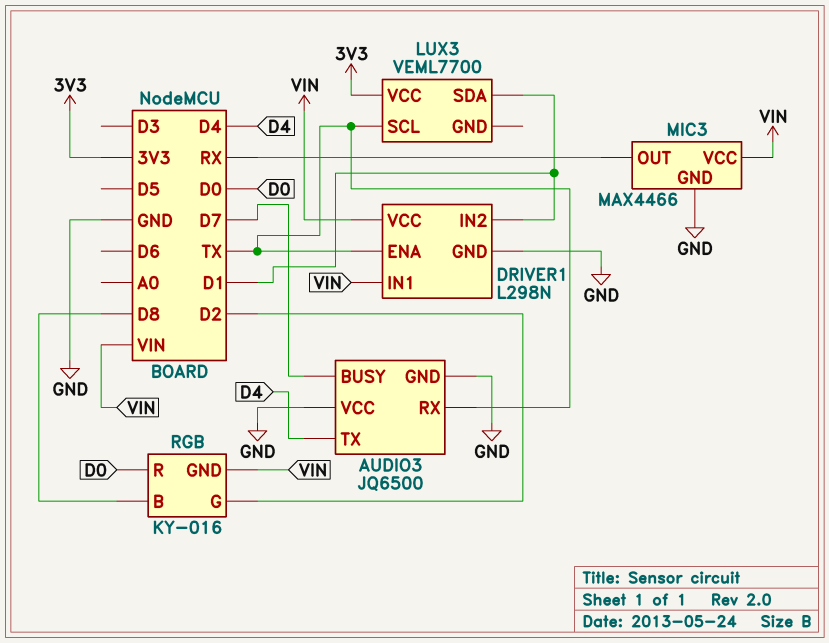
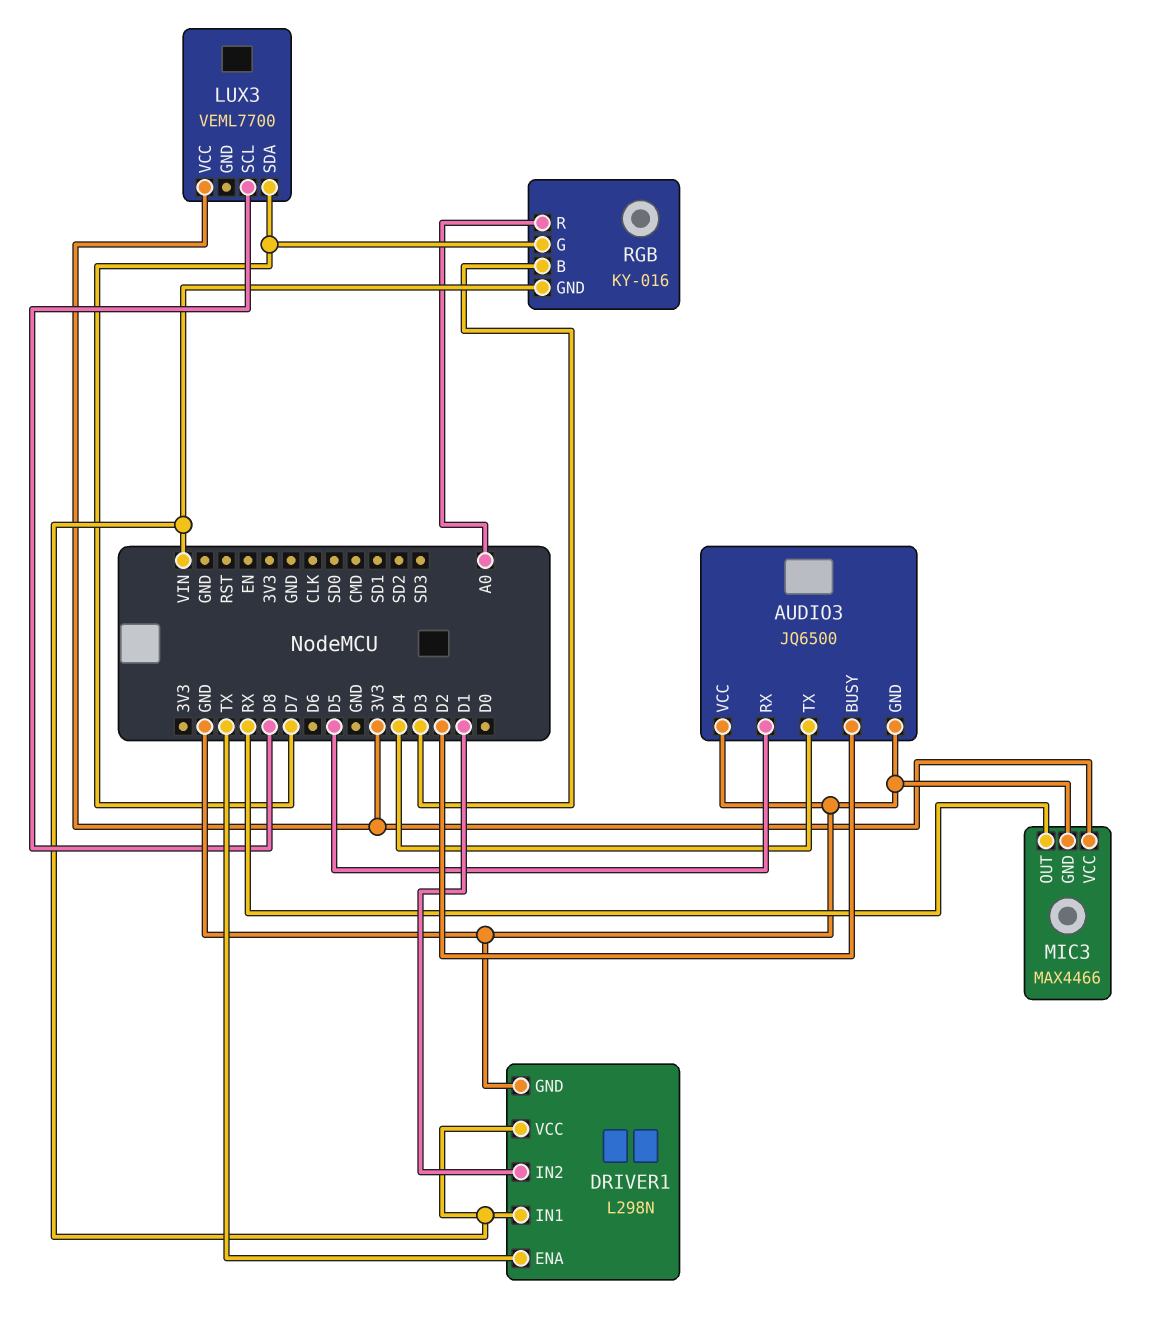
AUDIO3 pin BUSY: D7 -> D2
AUDIO3 pin RX: TX -> D5
LUX3 pin SCL: TX -> D8
LUX3 pin SDA: D1 -> D7
MIC3 pin VCC: VIN -> 3V3
RGB pin B: D8 -> D3
RGB pin G: D2 -> D7
RGB pin R: D0 -> A0

